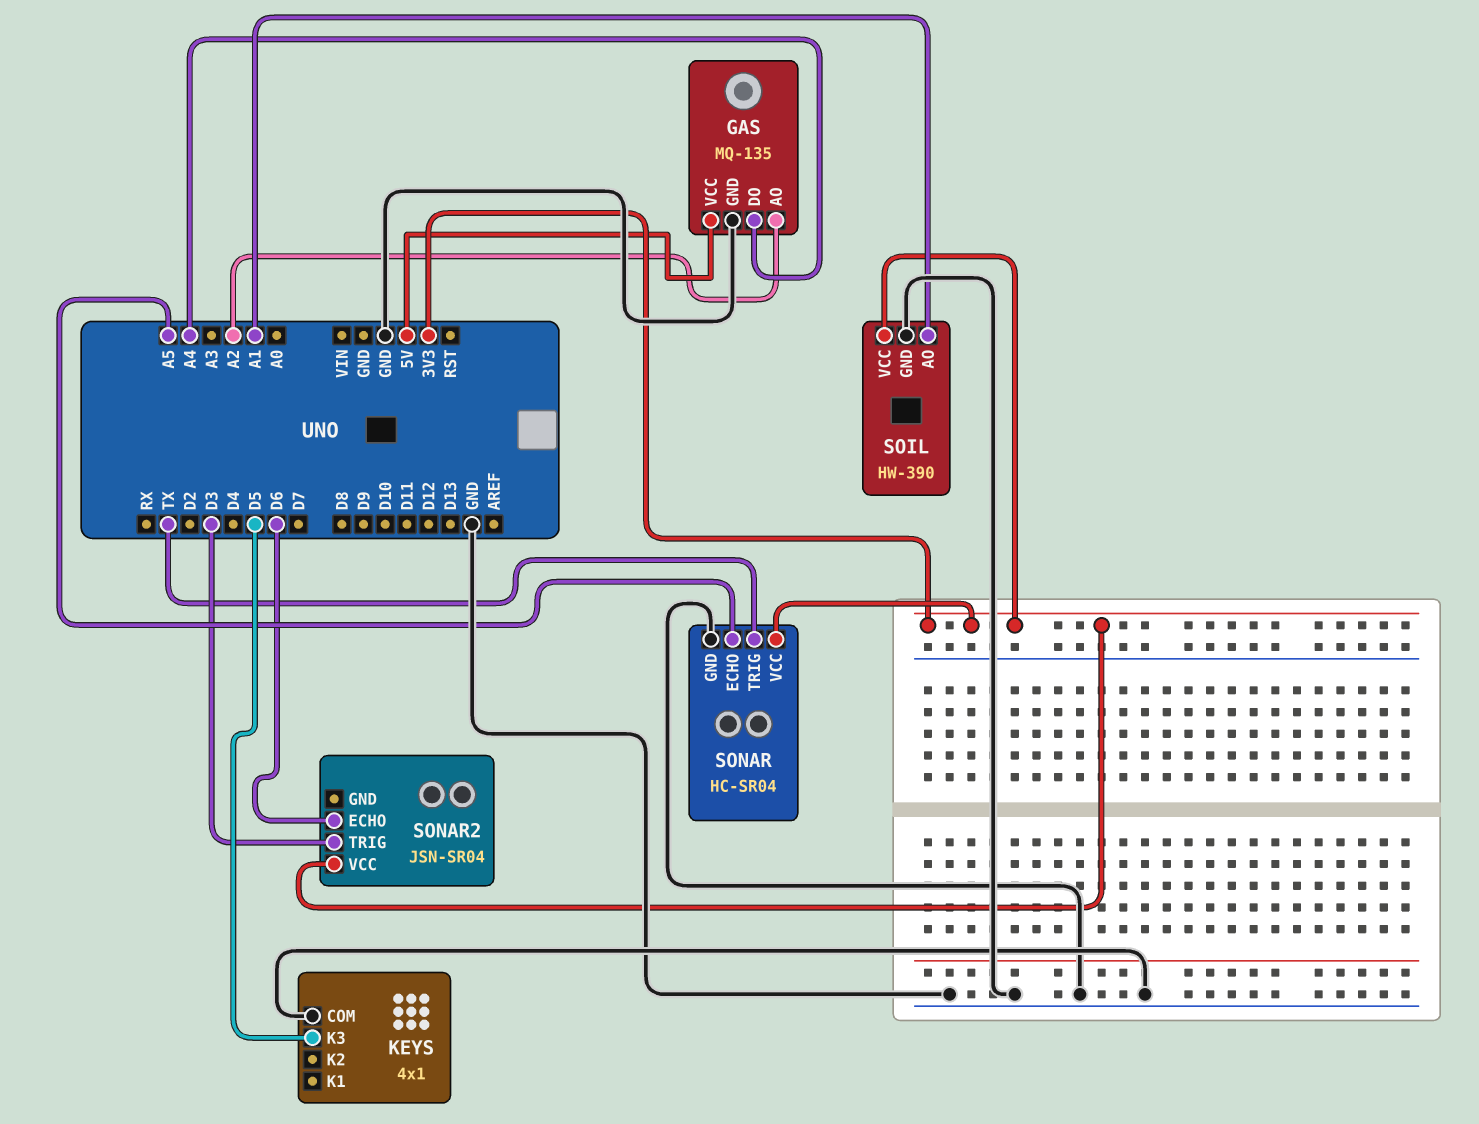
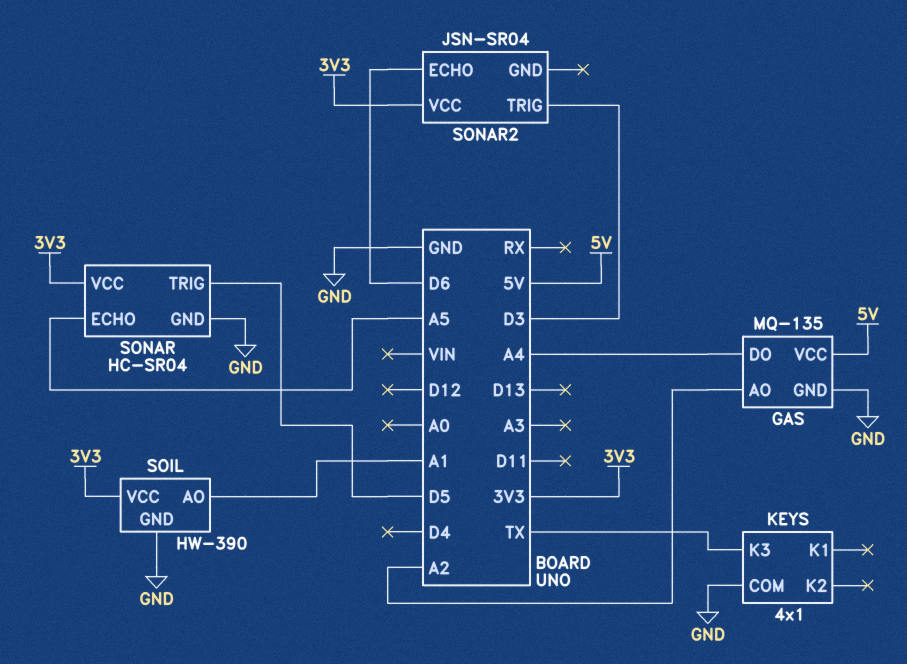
KEYS pin K3: D5 -> TX
SONAR pin TRIG: TX -> D5

